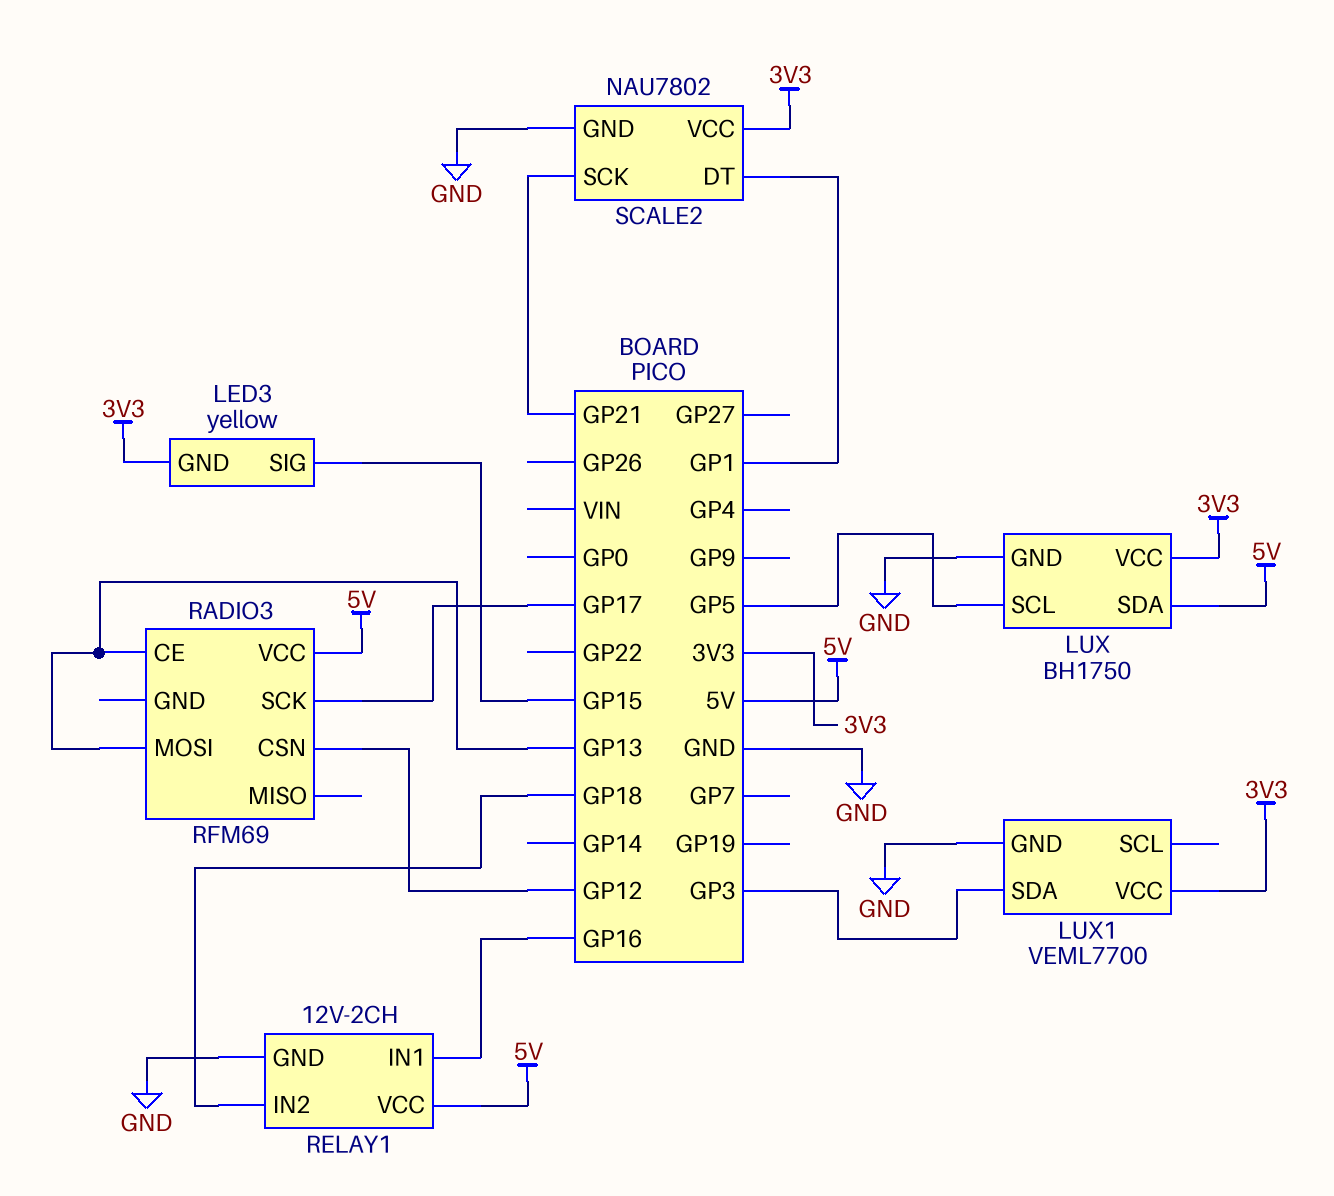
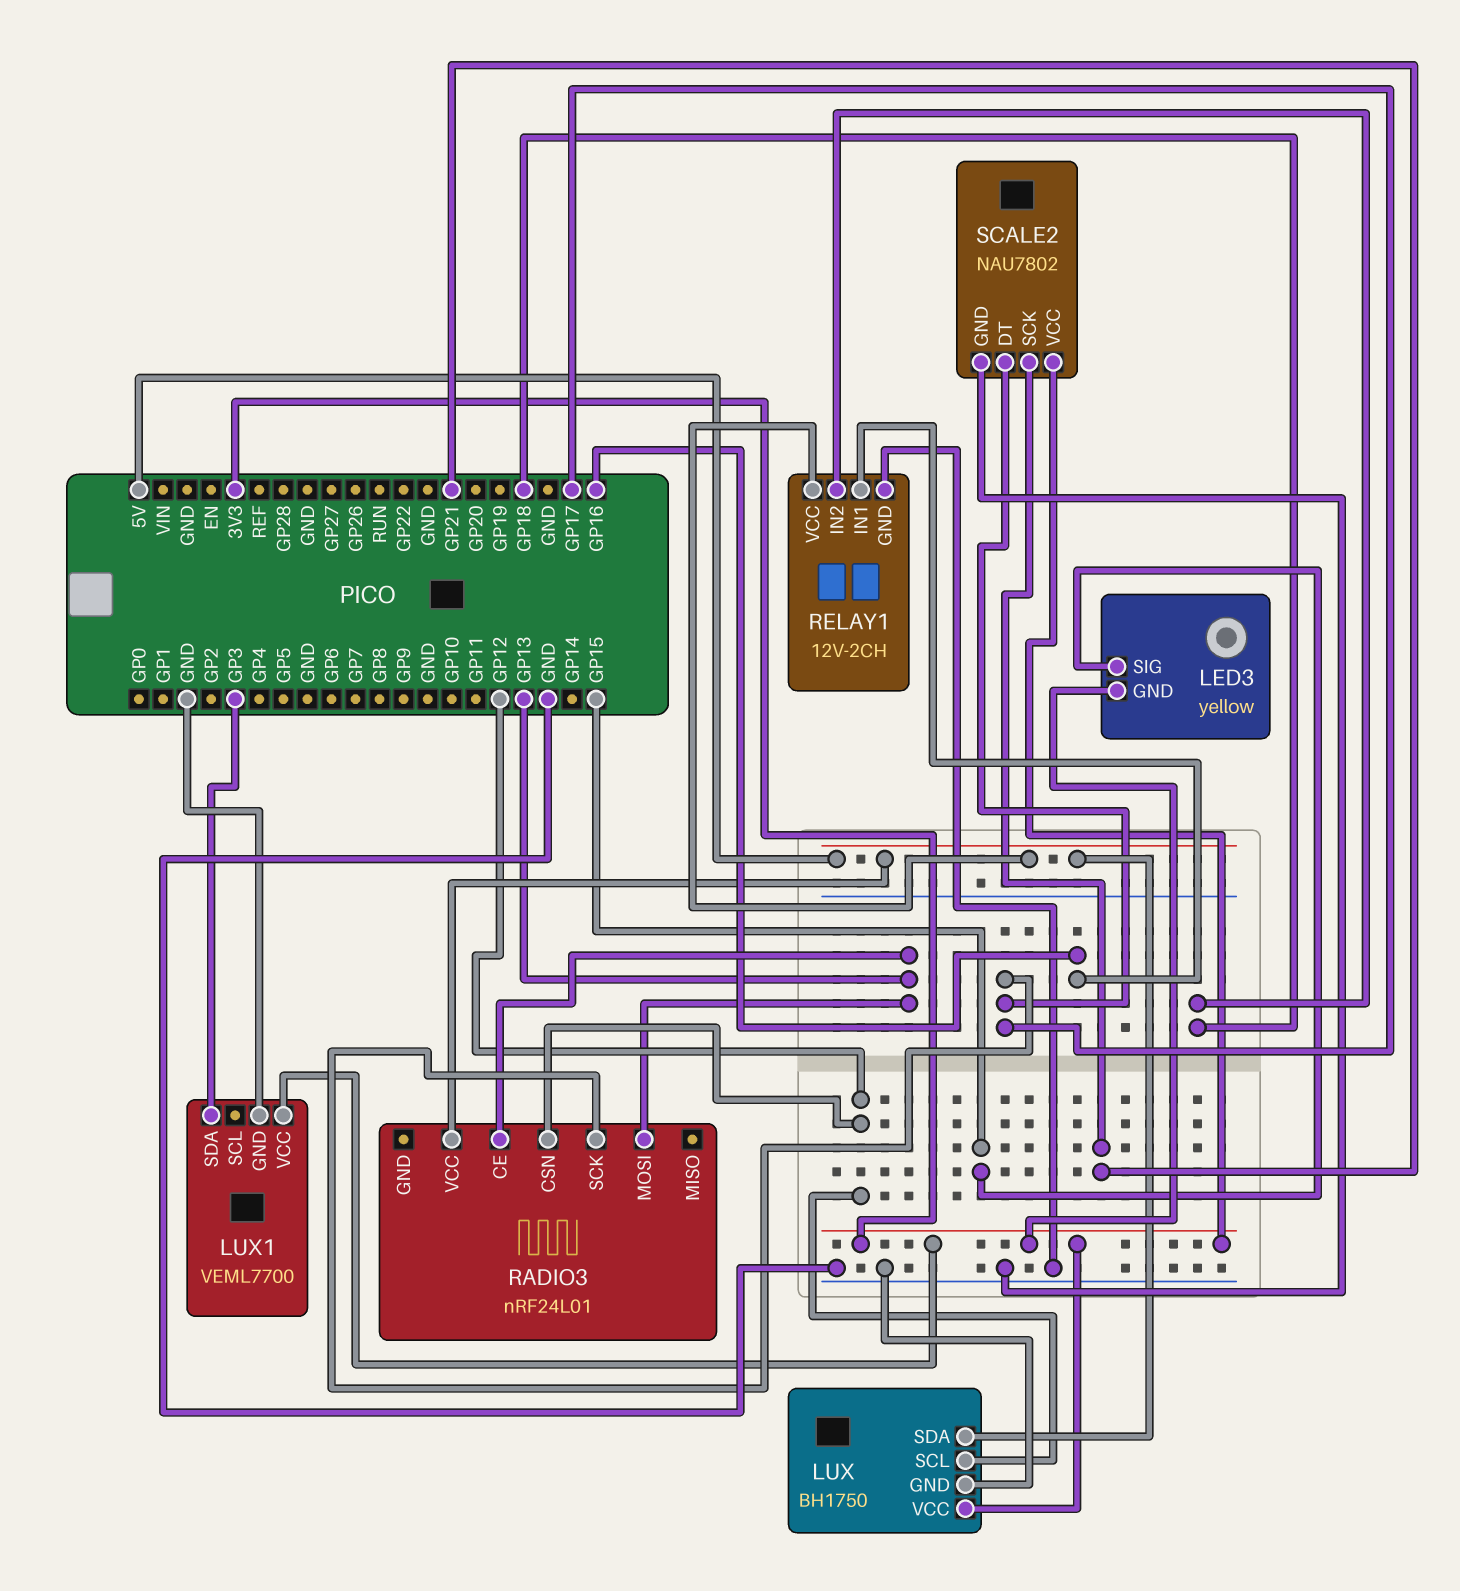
LUX pin SCL: GP5 -> GP12
RADIO3: RFM69 -> nRF24L01
SCALE2 pin DT: GP1 -> GP17

